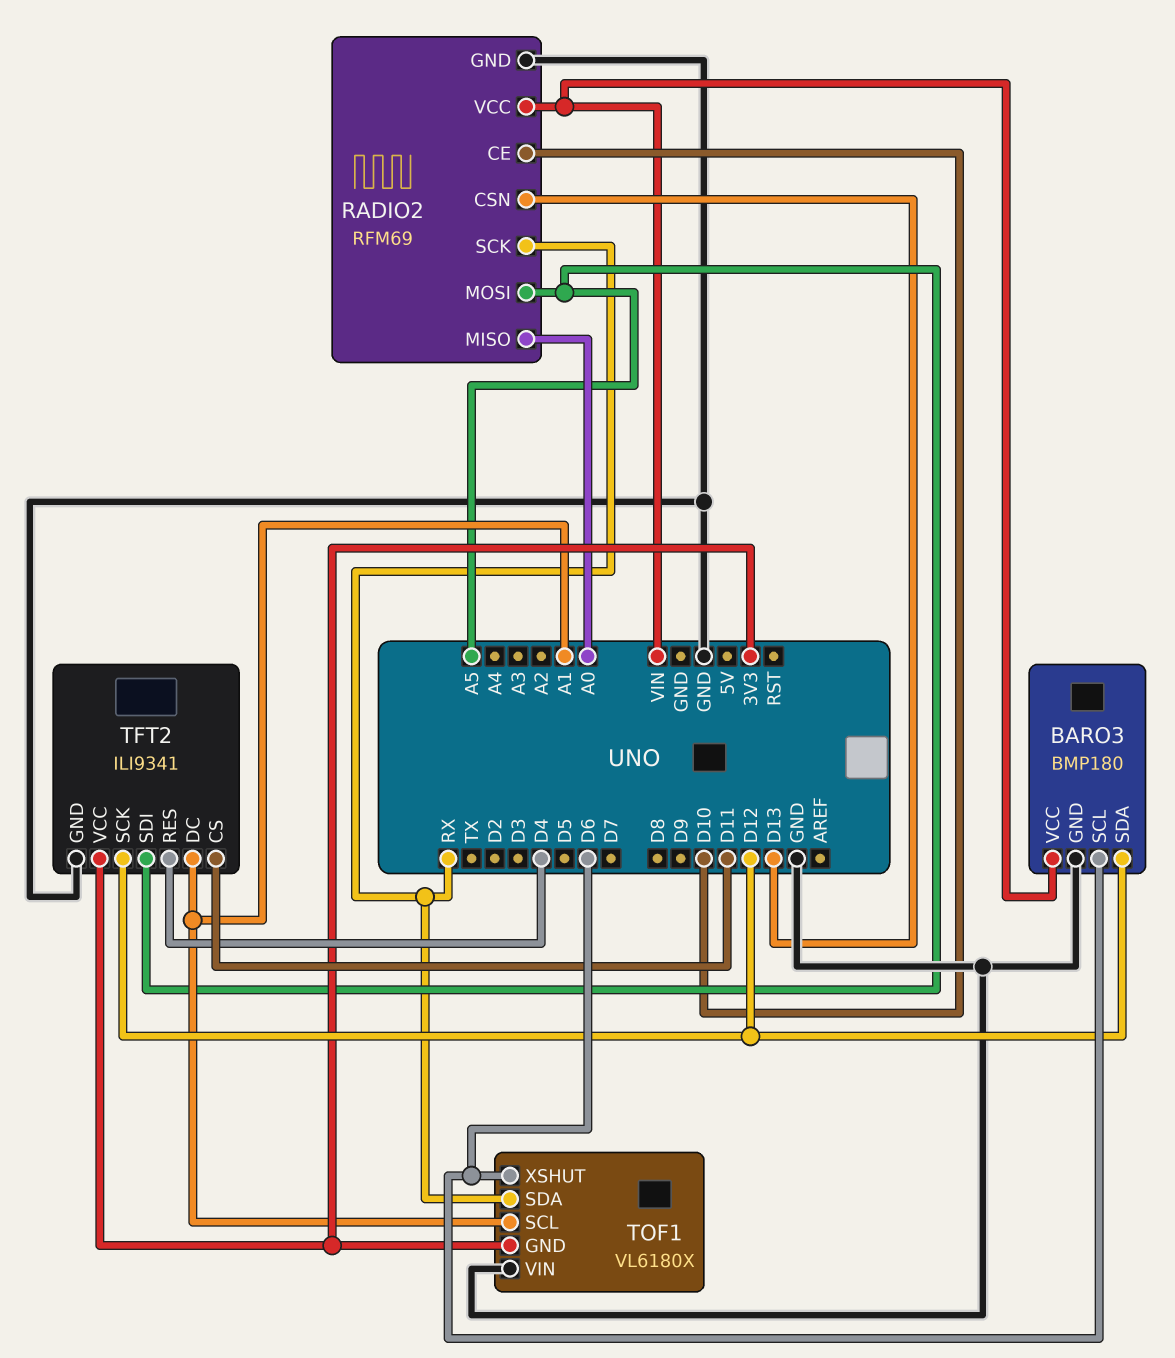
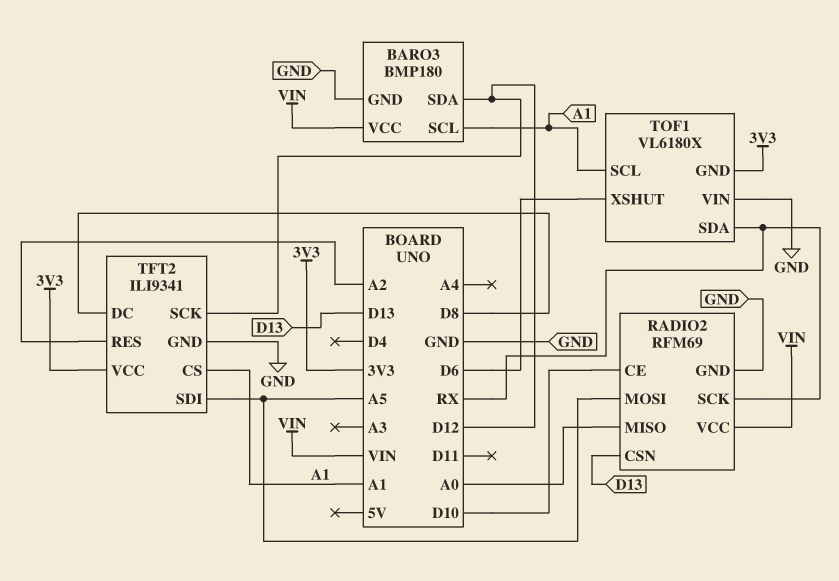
BARO3 pin SCL: D6 -> A1
TFT2 pin CS: D11 -> A1
TFT2 pin DC: A1 -> D8
TFT2 pin RES: D4 -> A2

